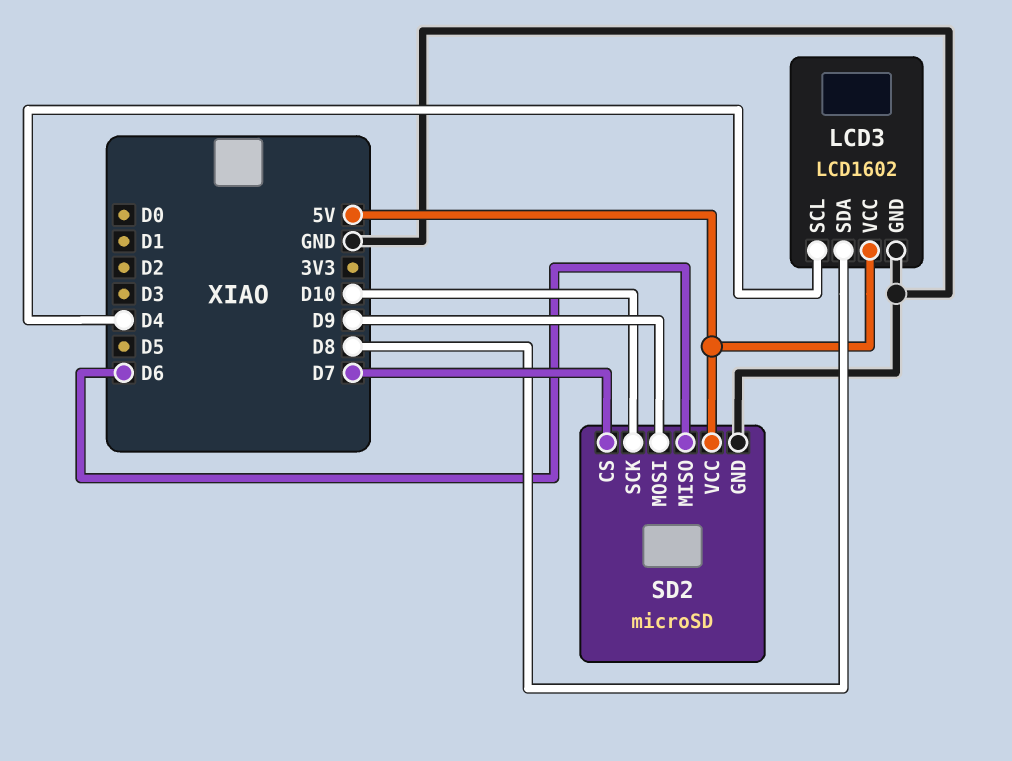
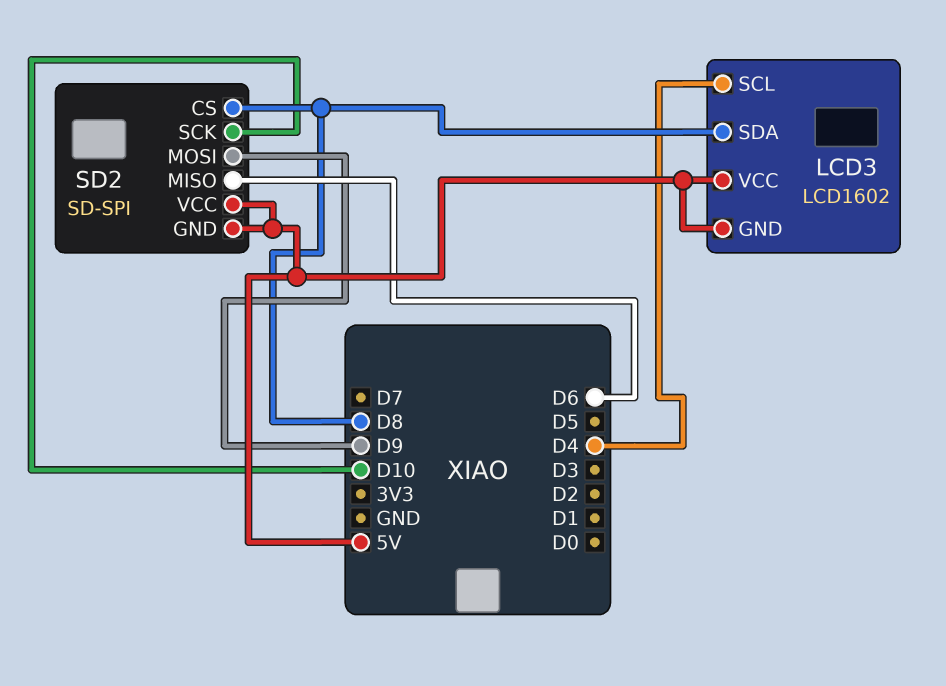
LCD3 pin GND: GND -> 5V
SD2: microSD -> SD-SPI
SD2 pin CS: D7 -> D8
SD2 pin GND: GND -> 5V

